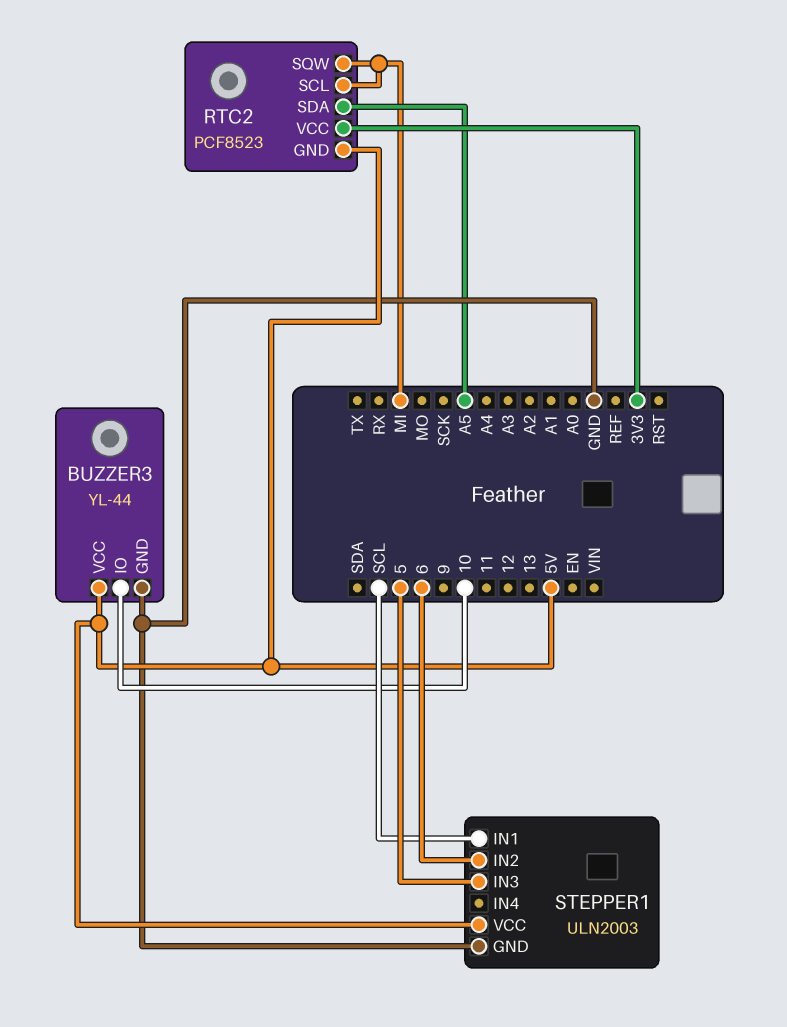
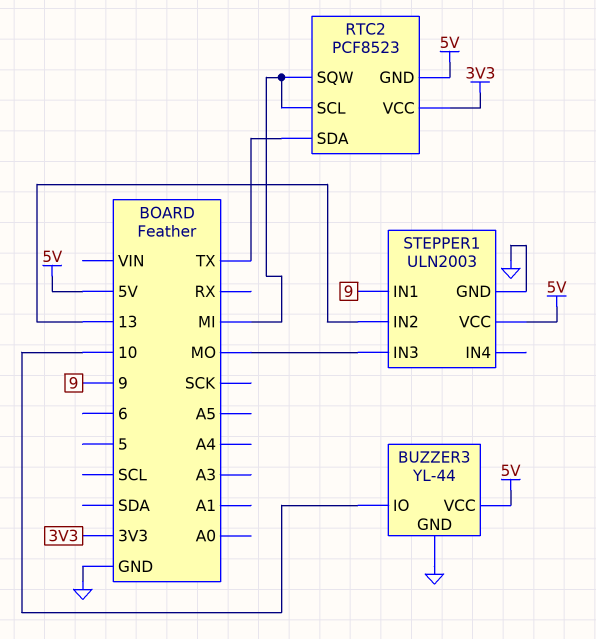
RTC2 pin SDA: A5 -> TX
STEPPER1 pin IN1: SCL -> 9
STEPPER1 pin IN2: 6 -> 13
STEPPER1 pin IN3: 5 -> MO

